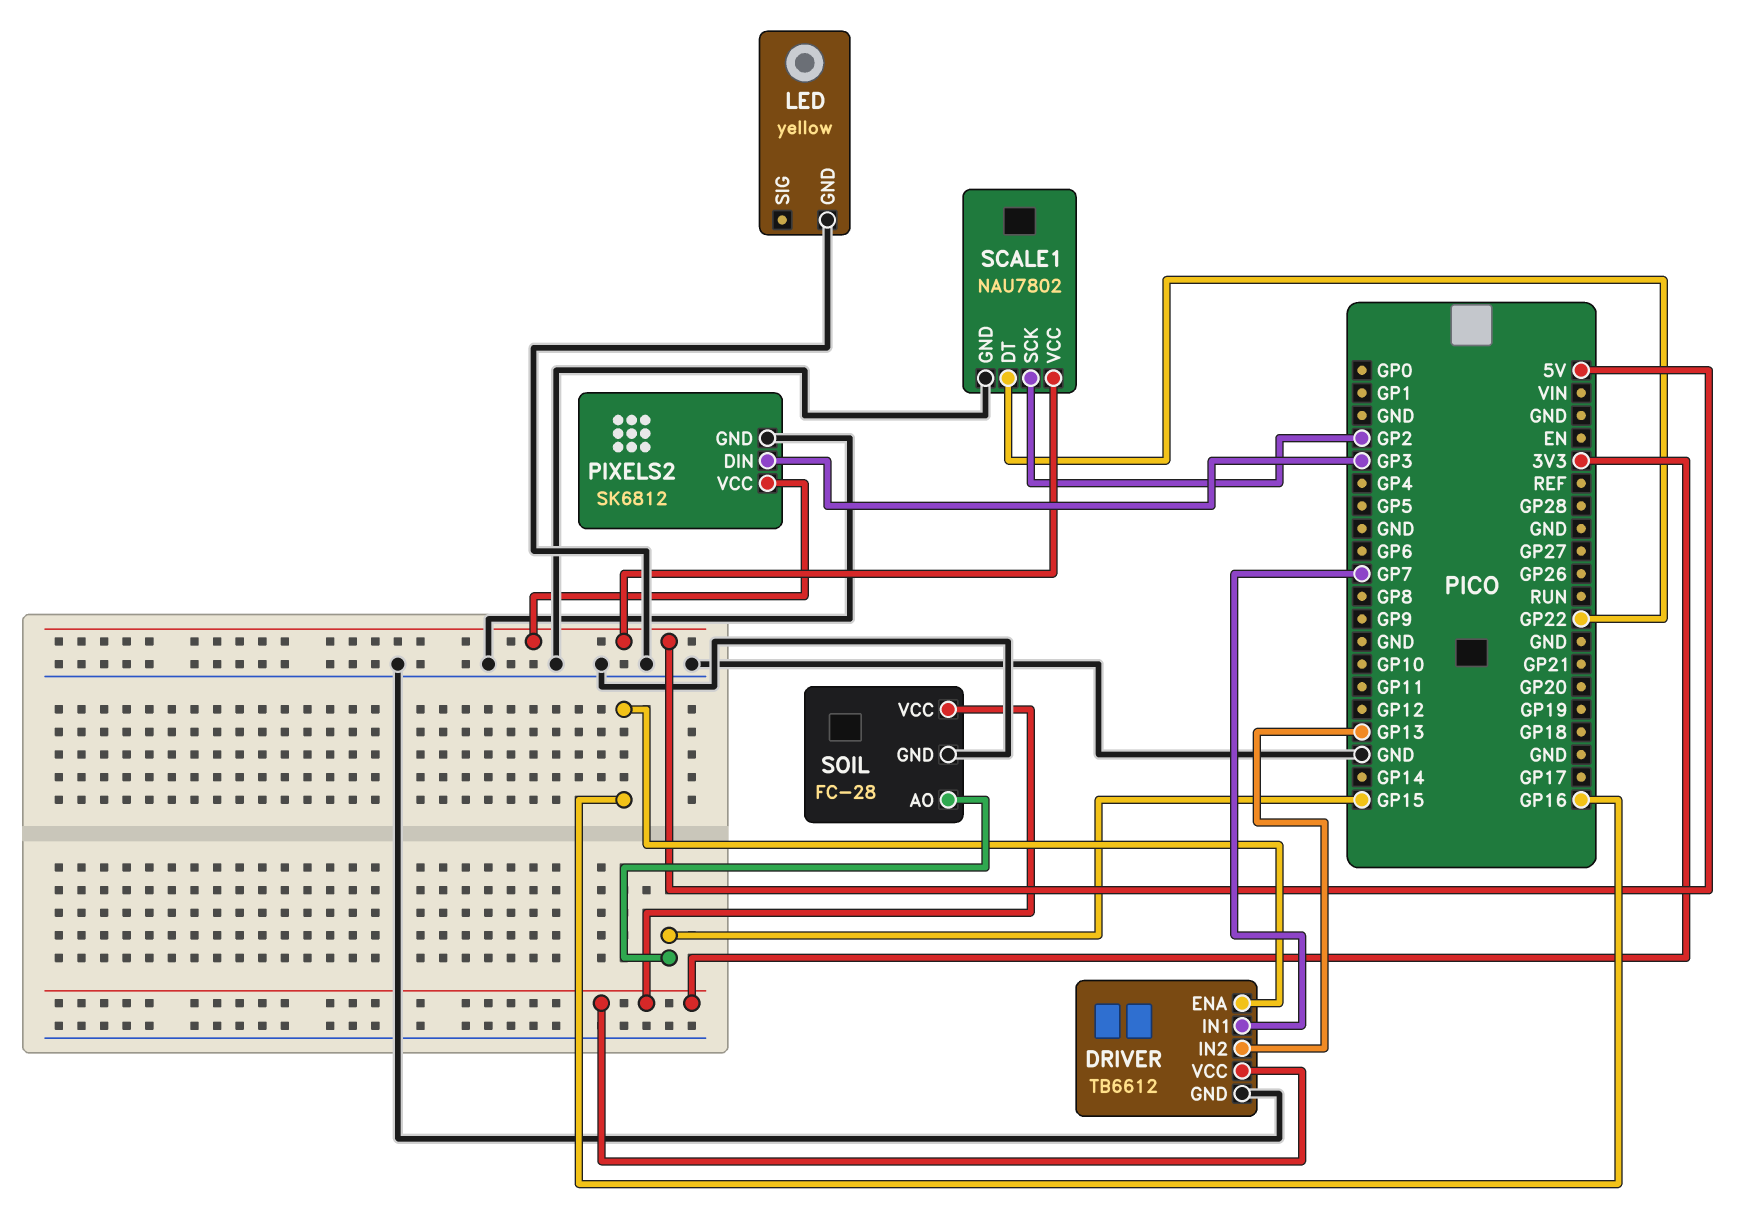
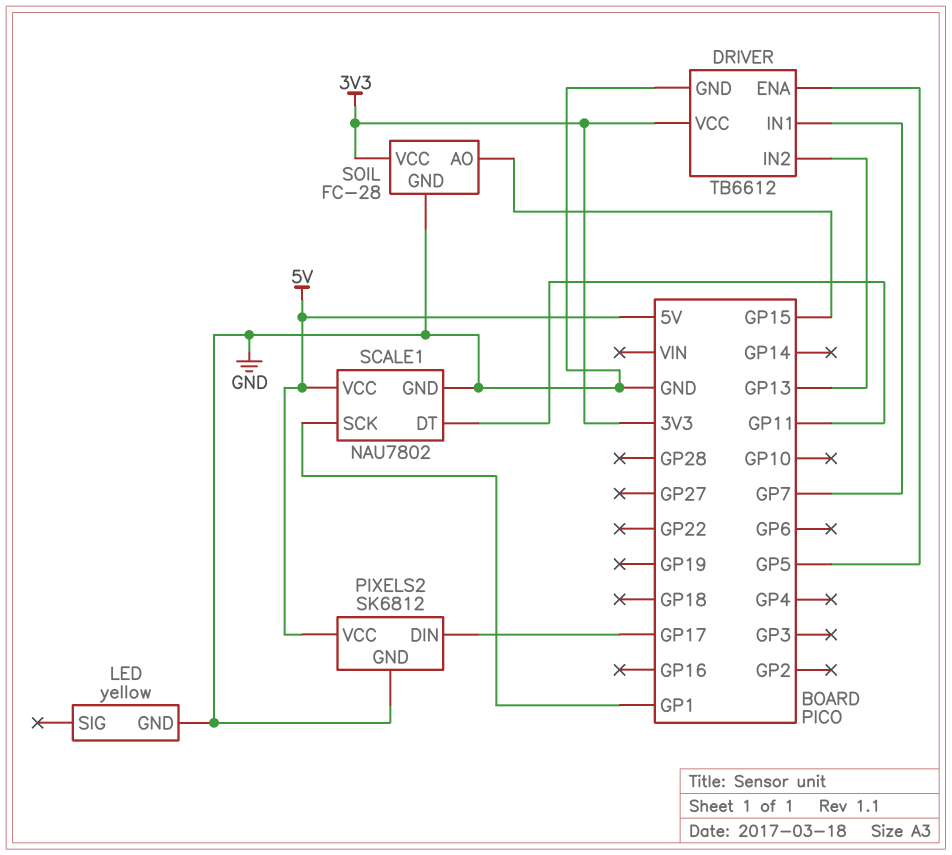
DRIVER pin ENA: GP16 -> GP5
PIXELS2 pin DIN: GP3 -> GP17
SCALE1 pin DT: GP22 -> GP11
SCALE1 pin SCK: GP2 -> GP1

